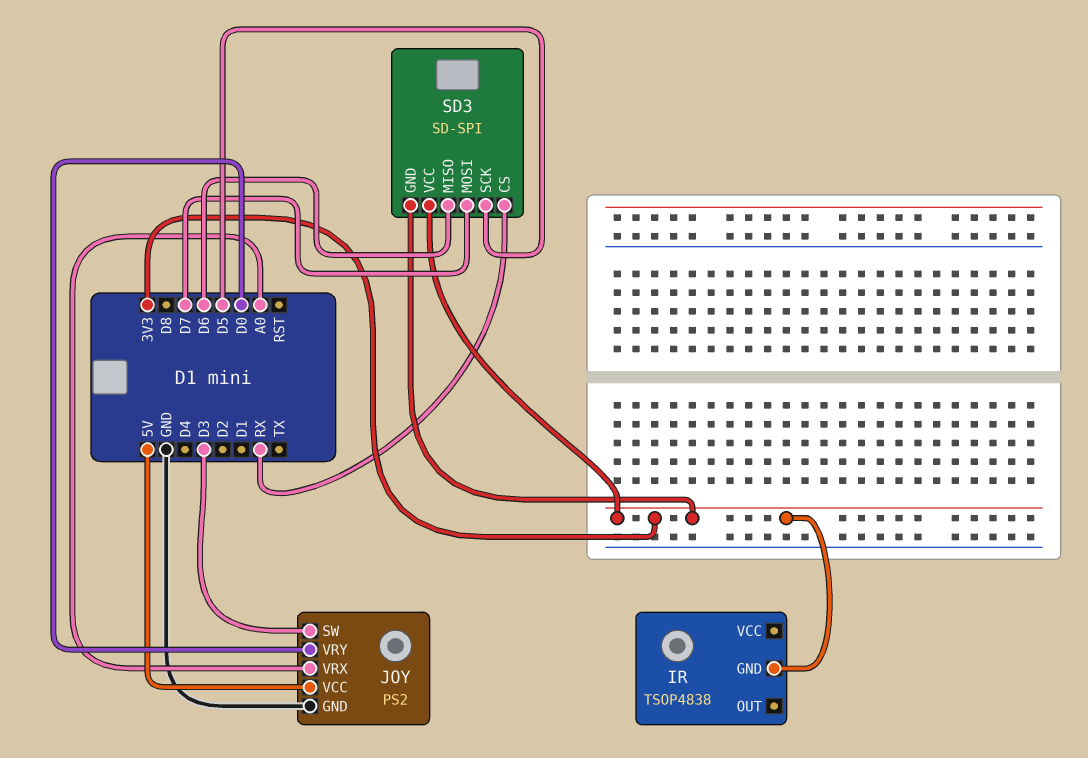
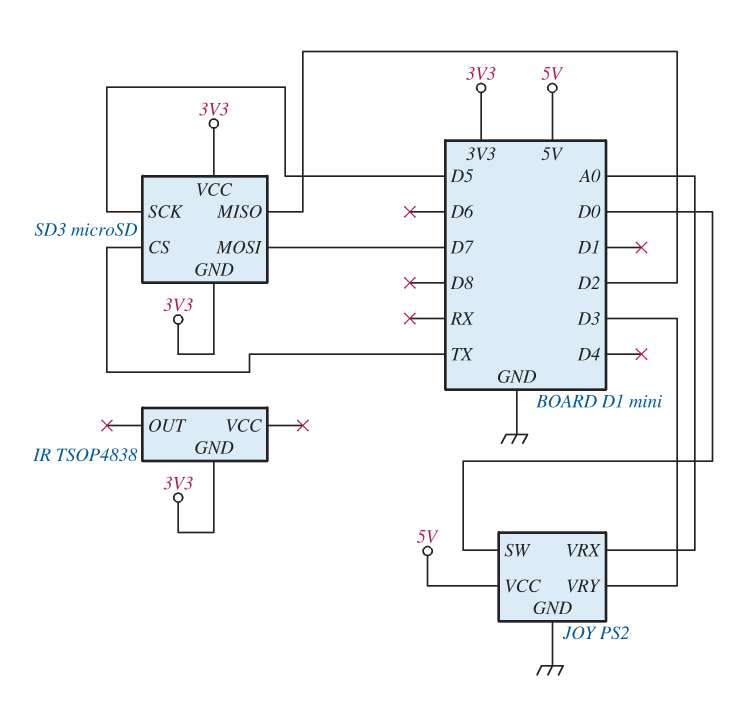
JOY pin SW: D3 -> D0
JOY pin VRY: D0 -> D3
SD3: SD-SPI -> microSD
SD3 pin CS: RX -> TX
SD3 pin MISO: D6 -> D2

